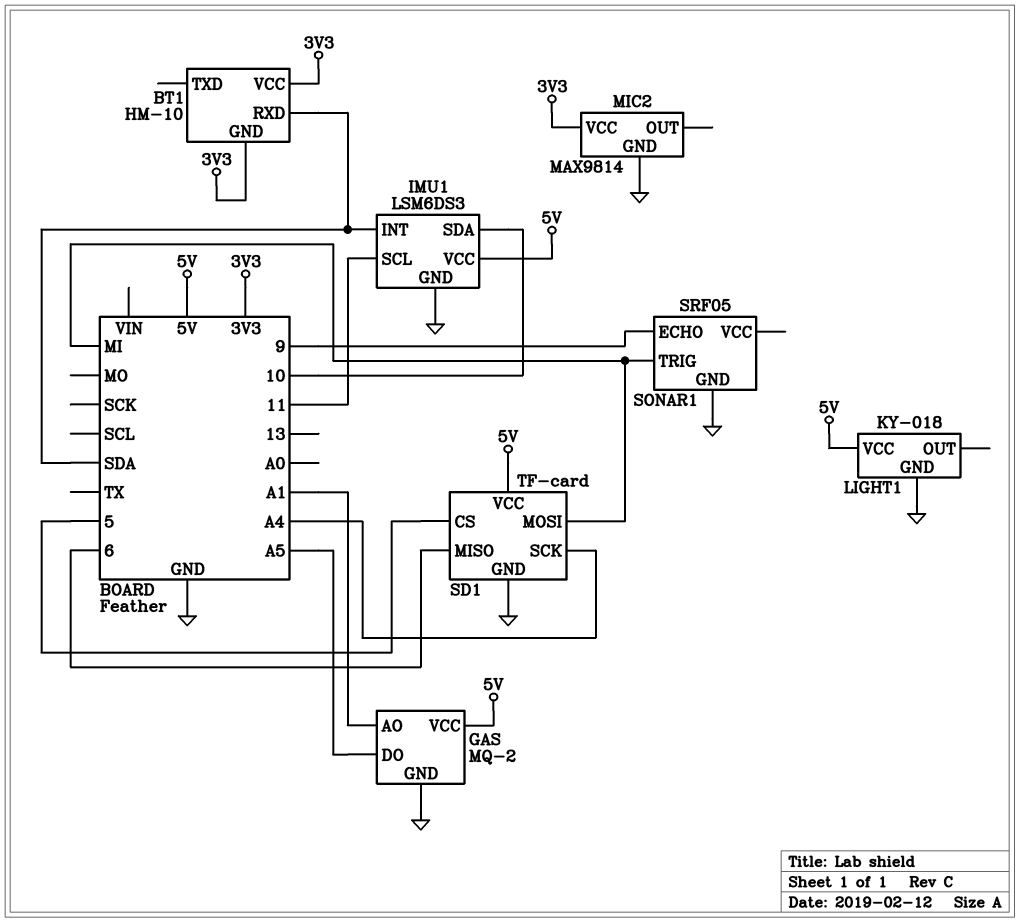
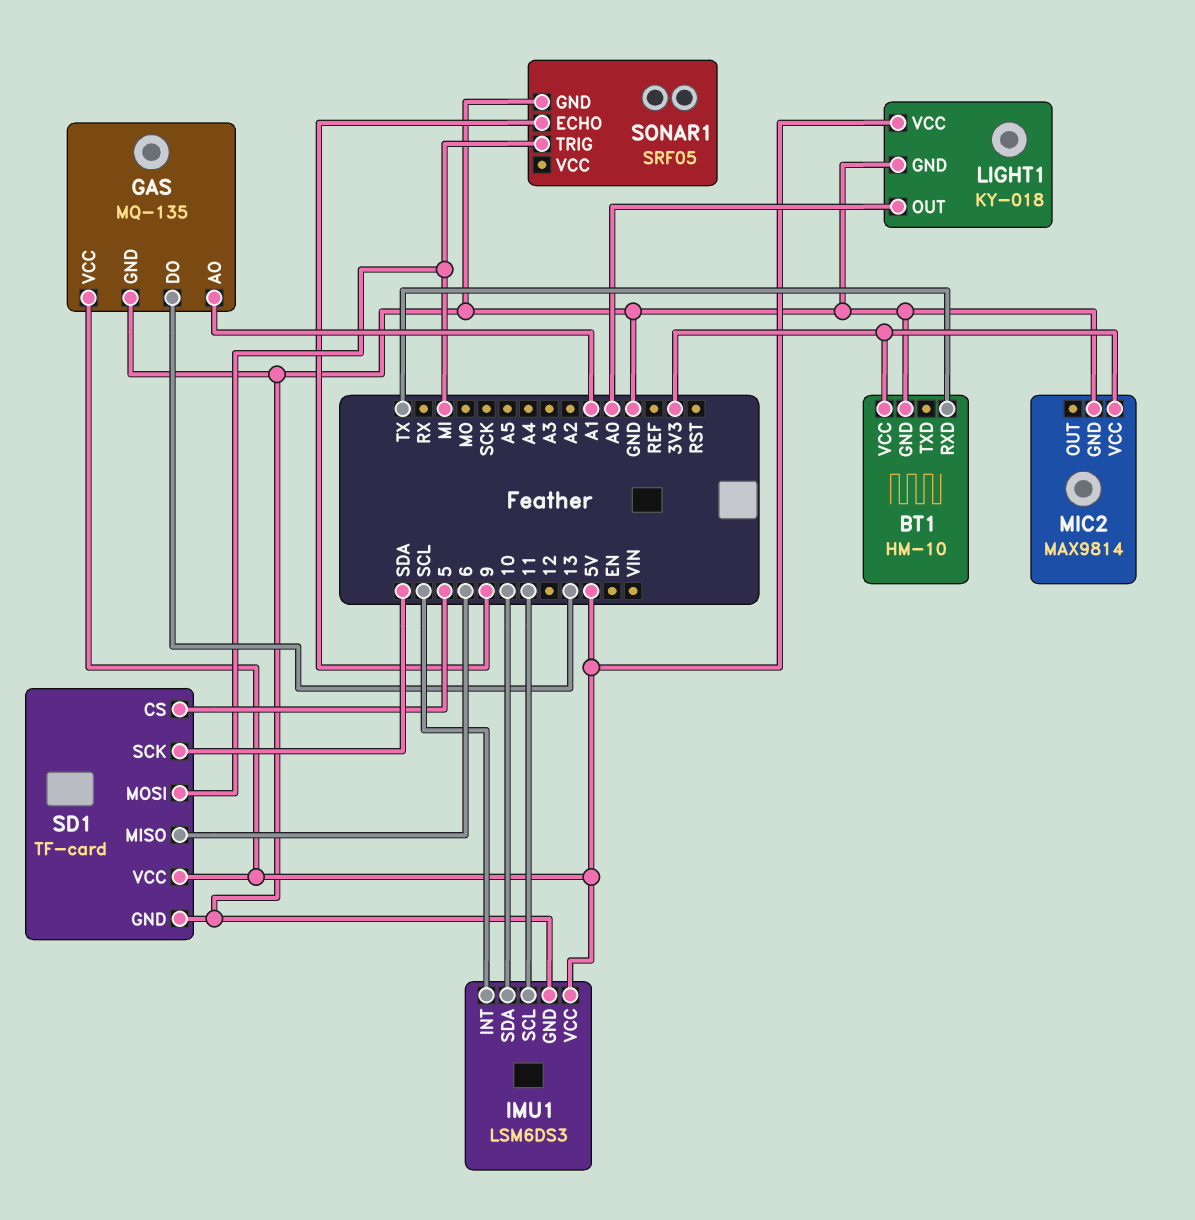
BT1 pin GND: 3V3 -> GND
BT1 pin RXD: SDA -> TX
GAS: MQ-2 -> MQ-135
GAS pin DO: A5 -> 13
IMU1 pin INT: SDA -> SCL
LIGHT1 pin OUT: none -> A0
SD1 pin SCK: A4 -> SDA

